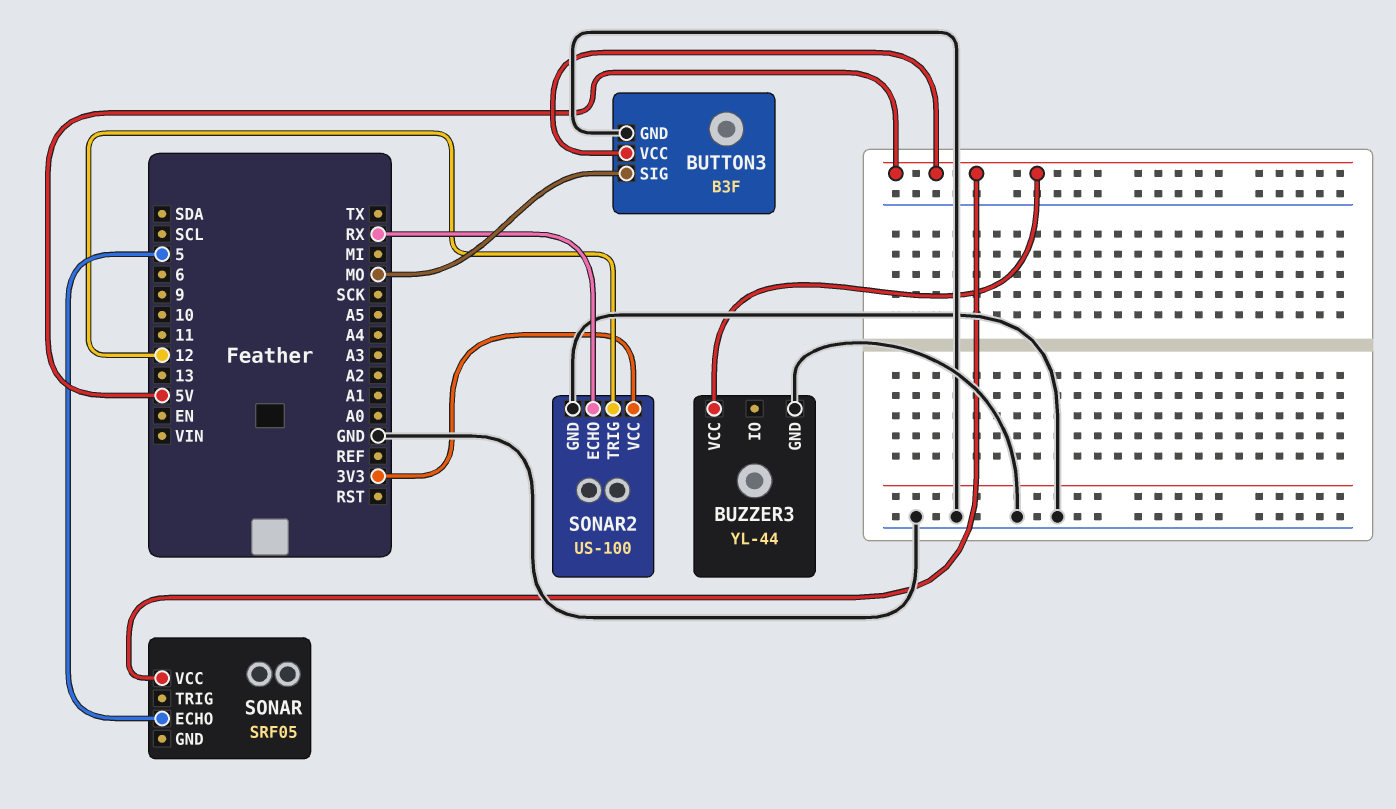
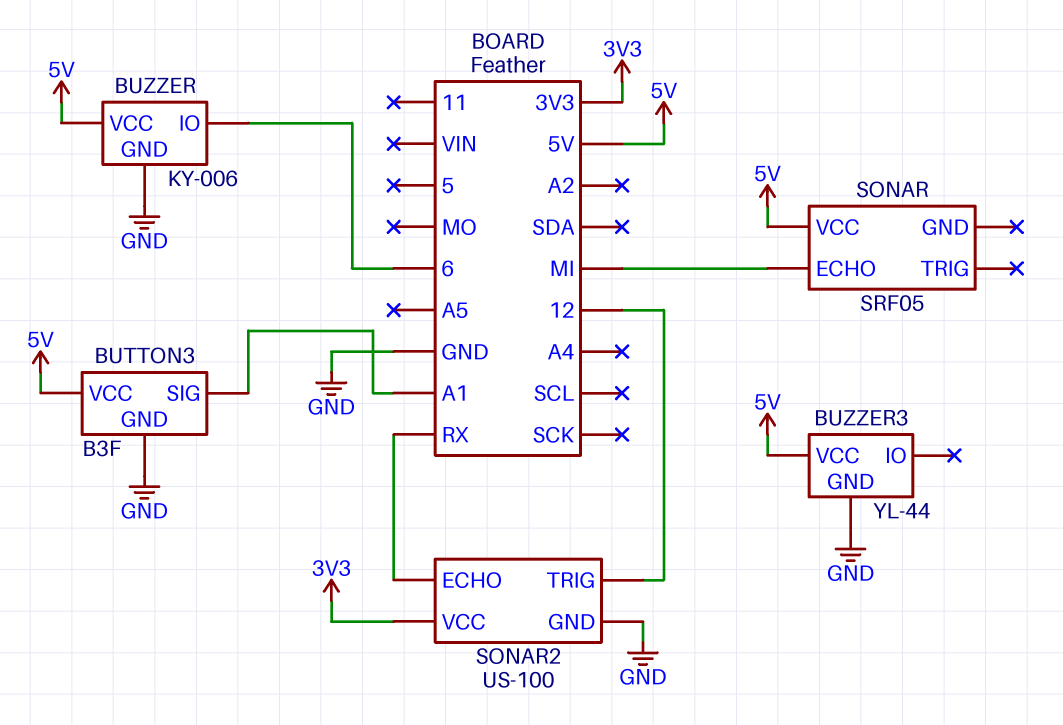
BUTTON3 pin SIG: MO -> A1
BUZZER: none -> KY-006
BUZZER pin GND: none -> GND
BUZZER pin IO: none -> 6
BUZZER pin VCC: none -> 5V
SONAR pin ECHO: 5 -> MI

